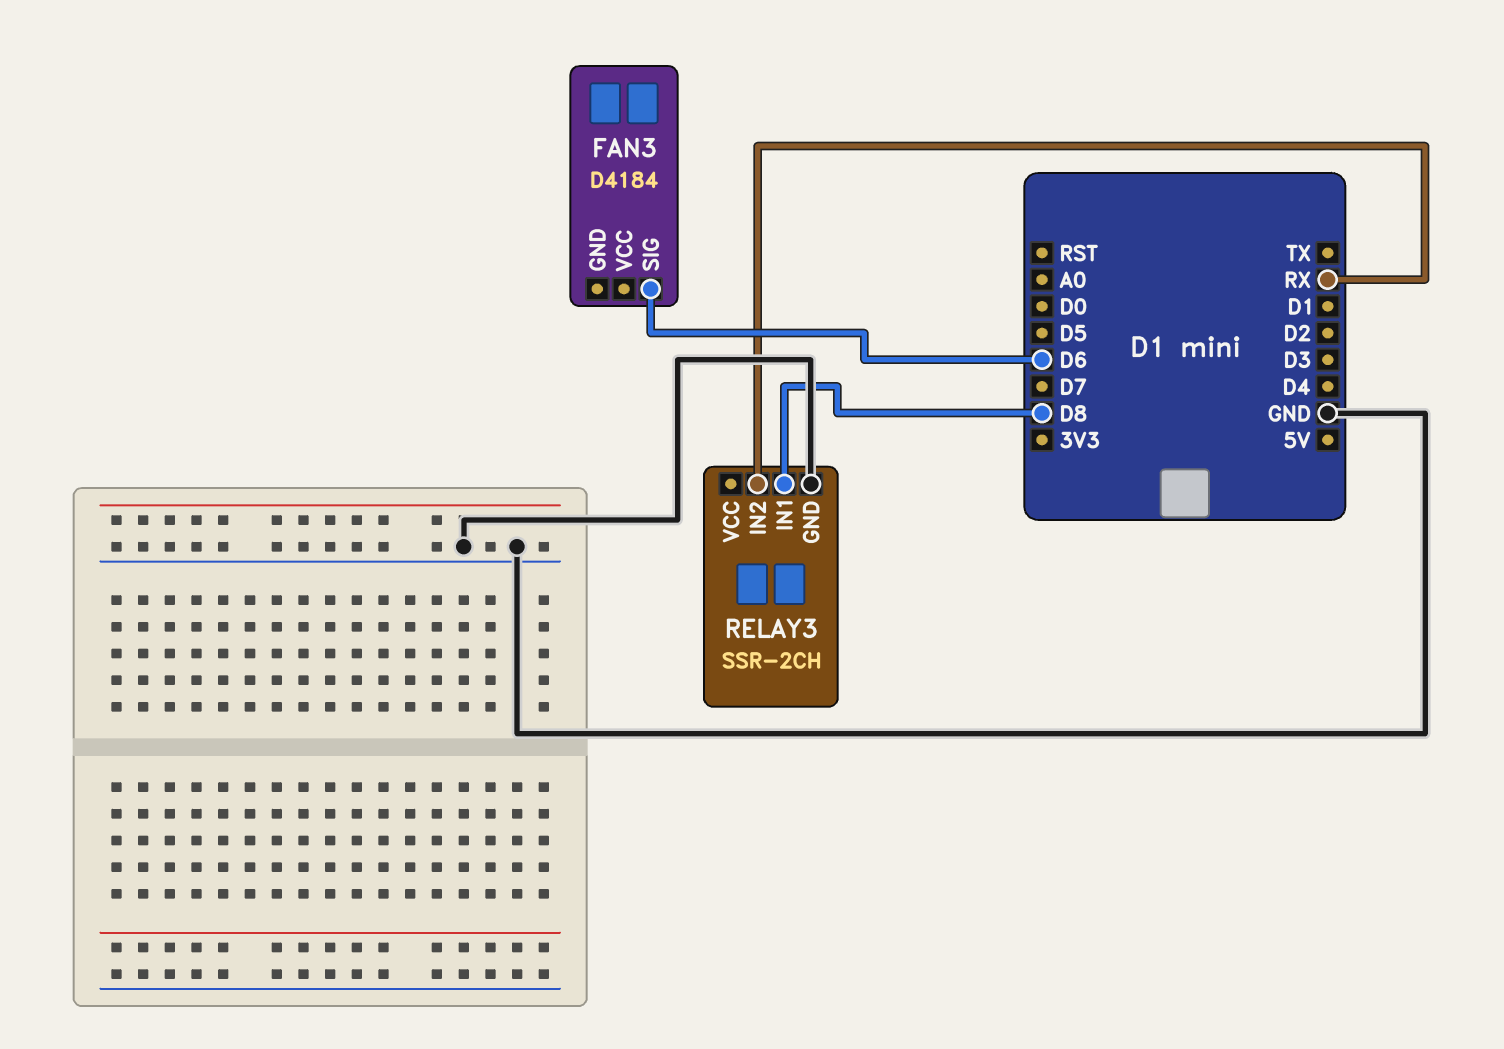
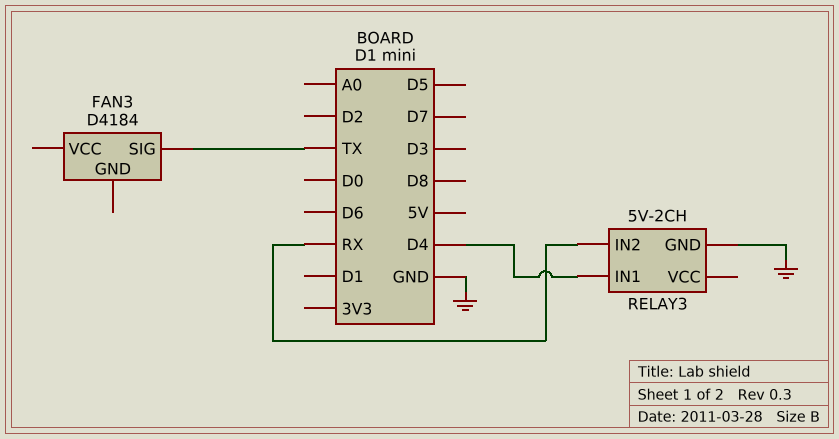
FAN3 pin SIG: D6 -> TX
RELAY3: SSR-2CH -> 5V-2CH
RELAY3 pin IN1: D8 -> D4

